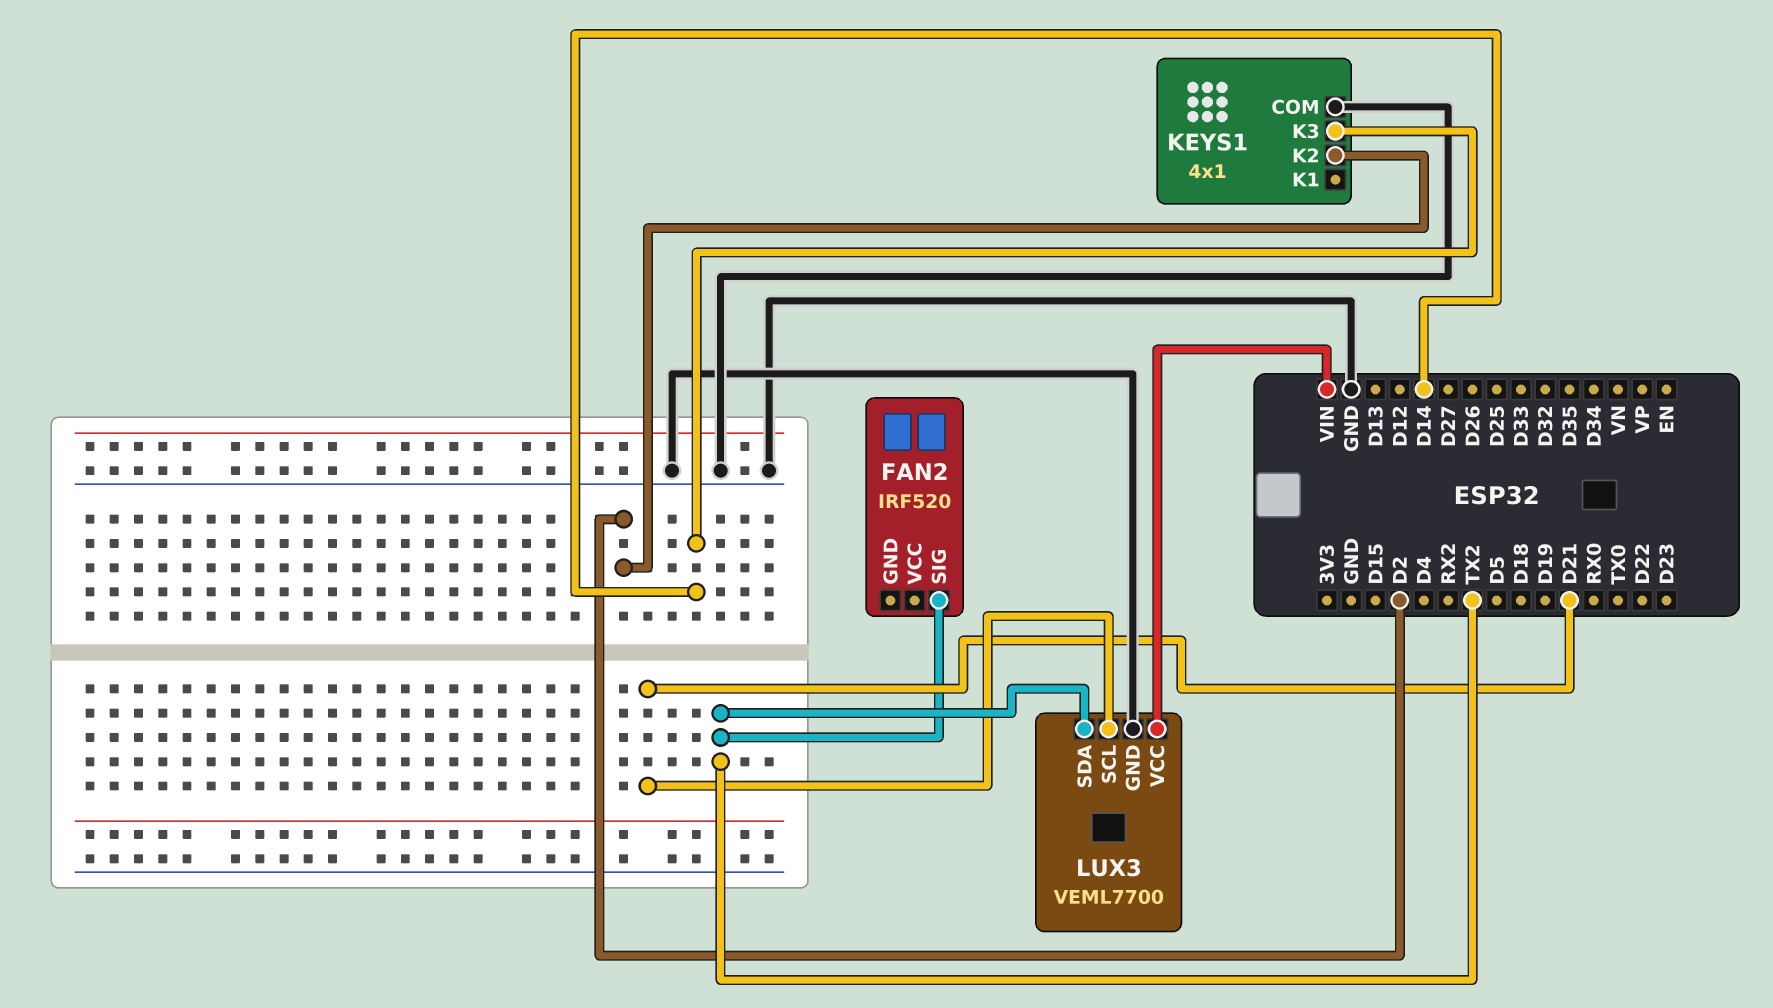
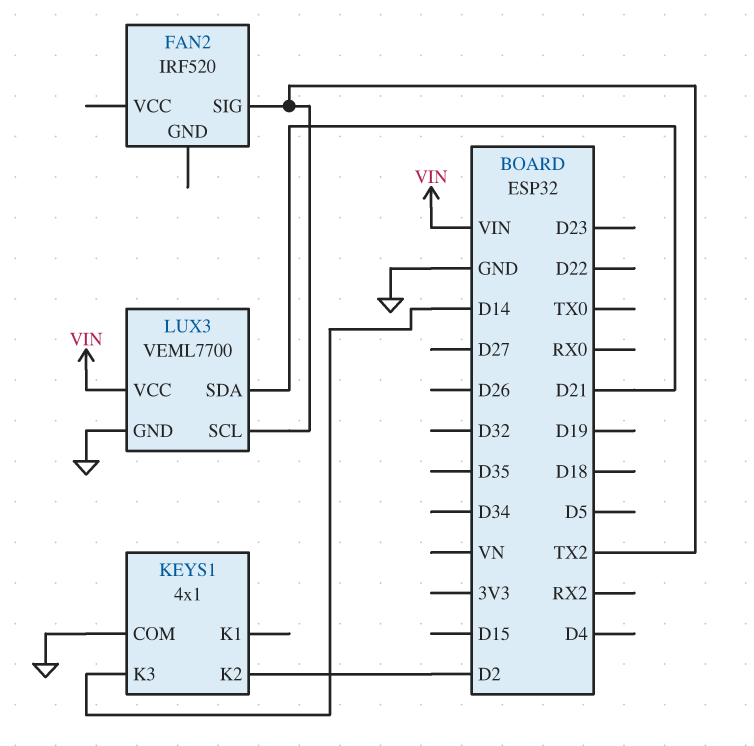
LUX3 pin SCL: D21 -> TX2
LUX3 pin SDA: TX2 -> D21

